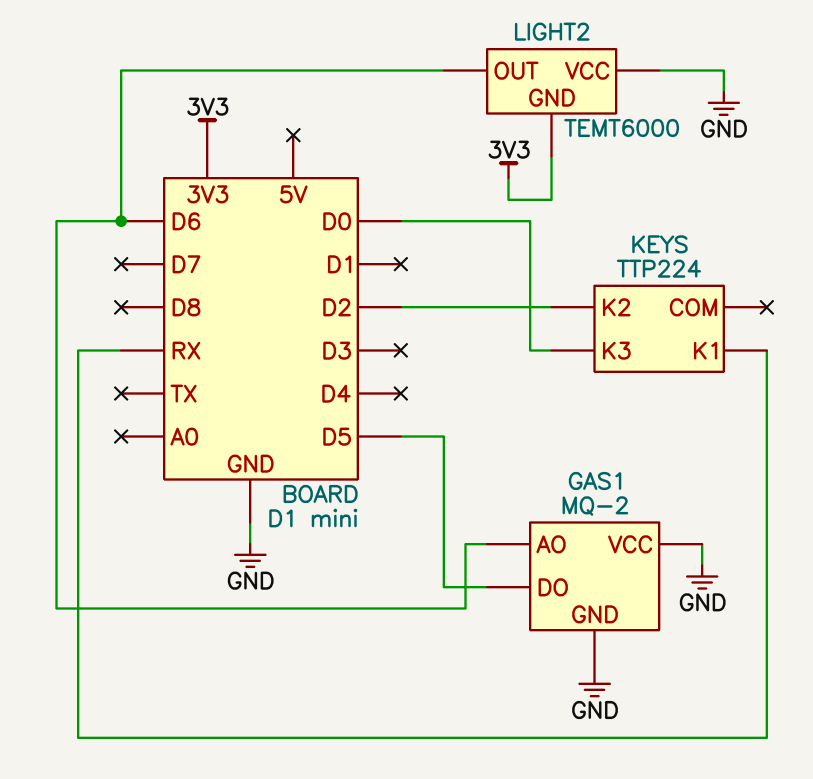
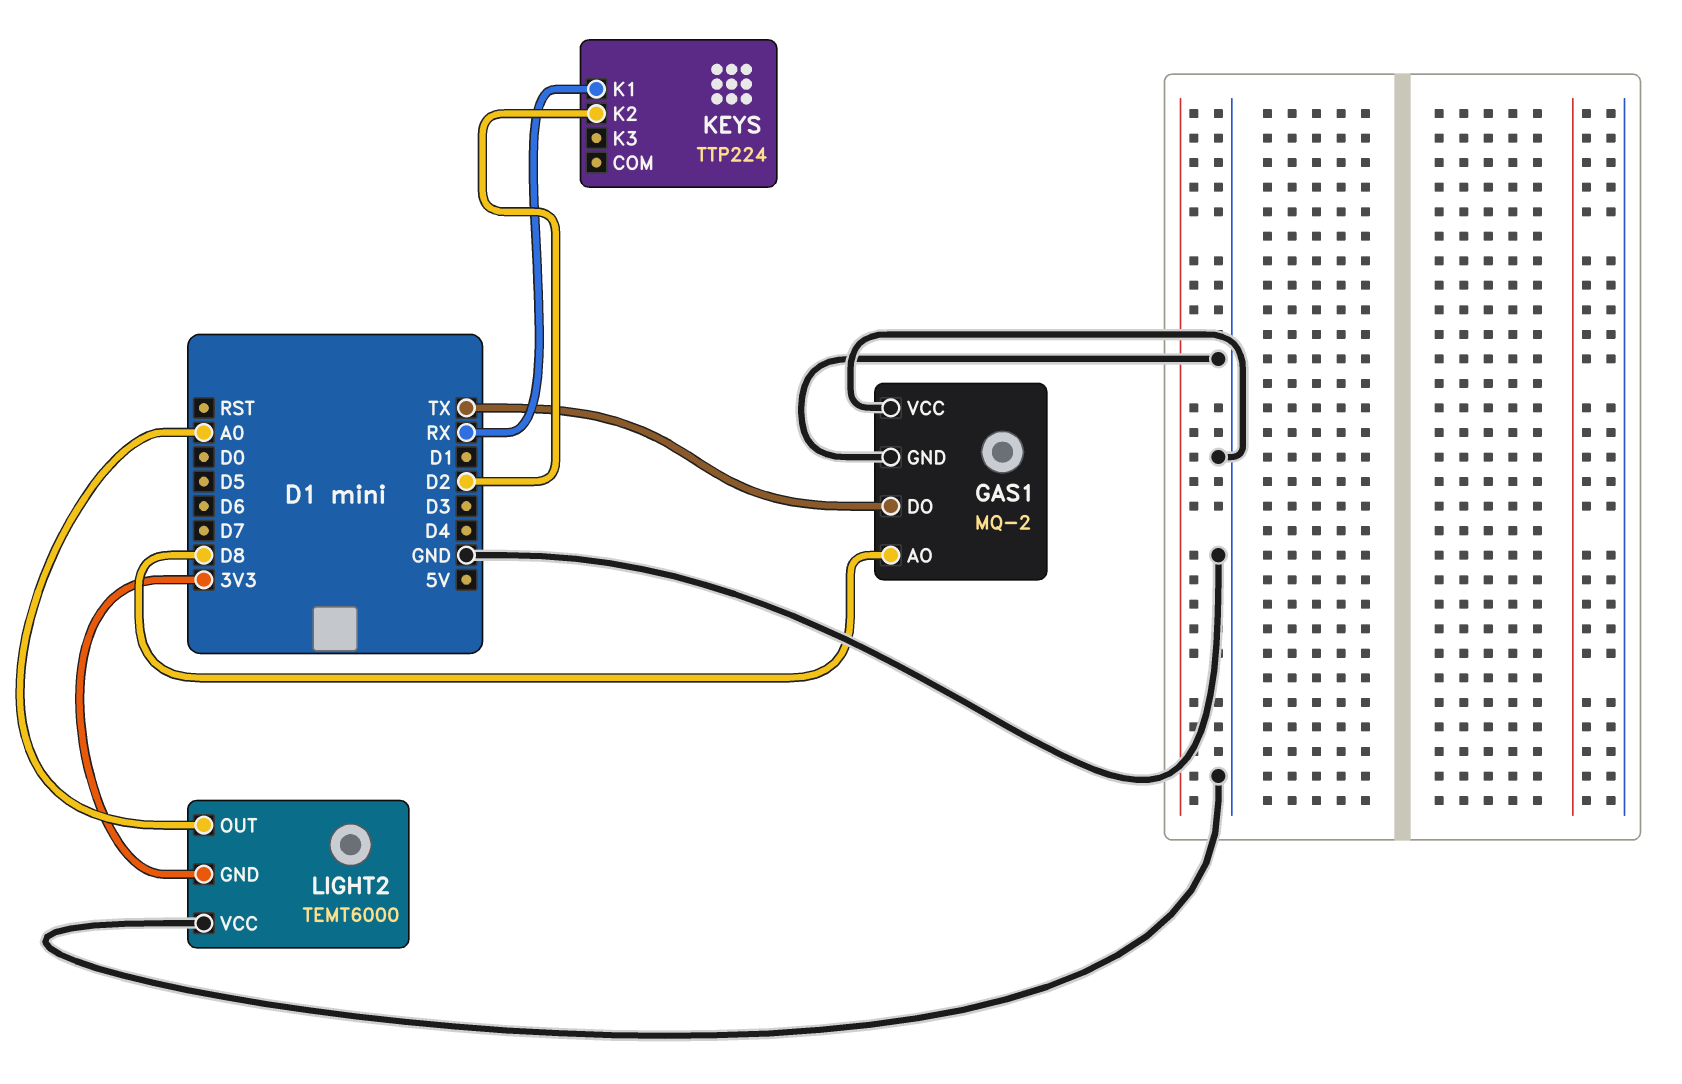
GAS1 pin AO: D6 -> D8
GAS1 pin DO: D5 -> TX
KEYS pin K3: D0 -> none
LIGHT2 pin OUT: D6 -> A0

